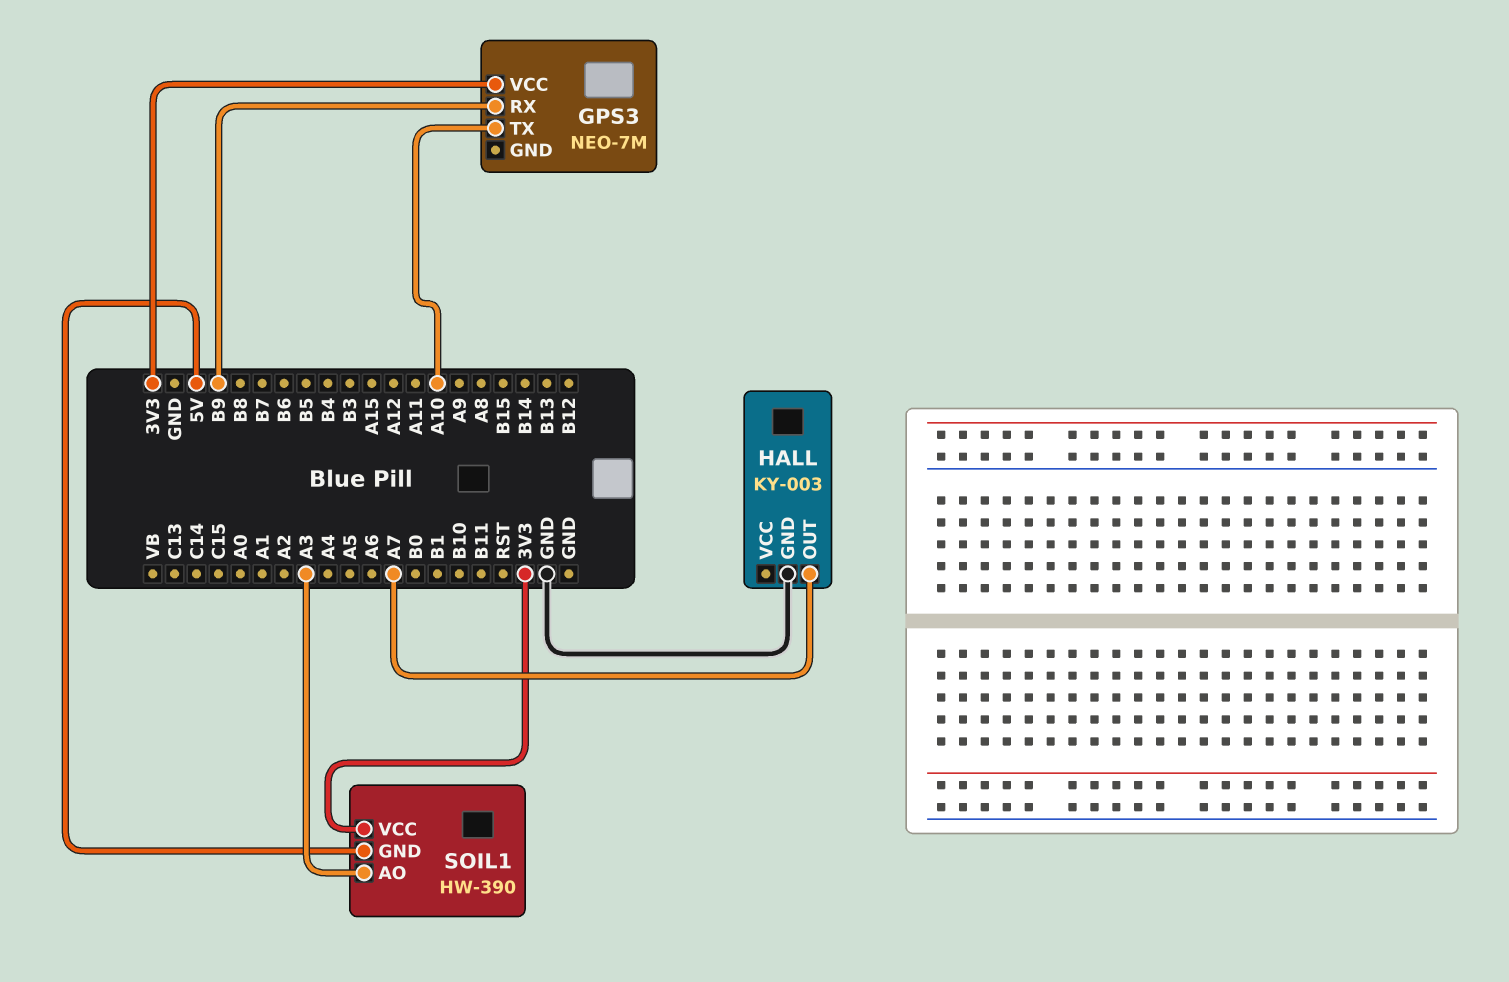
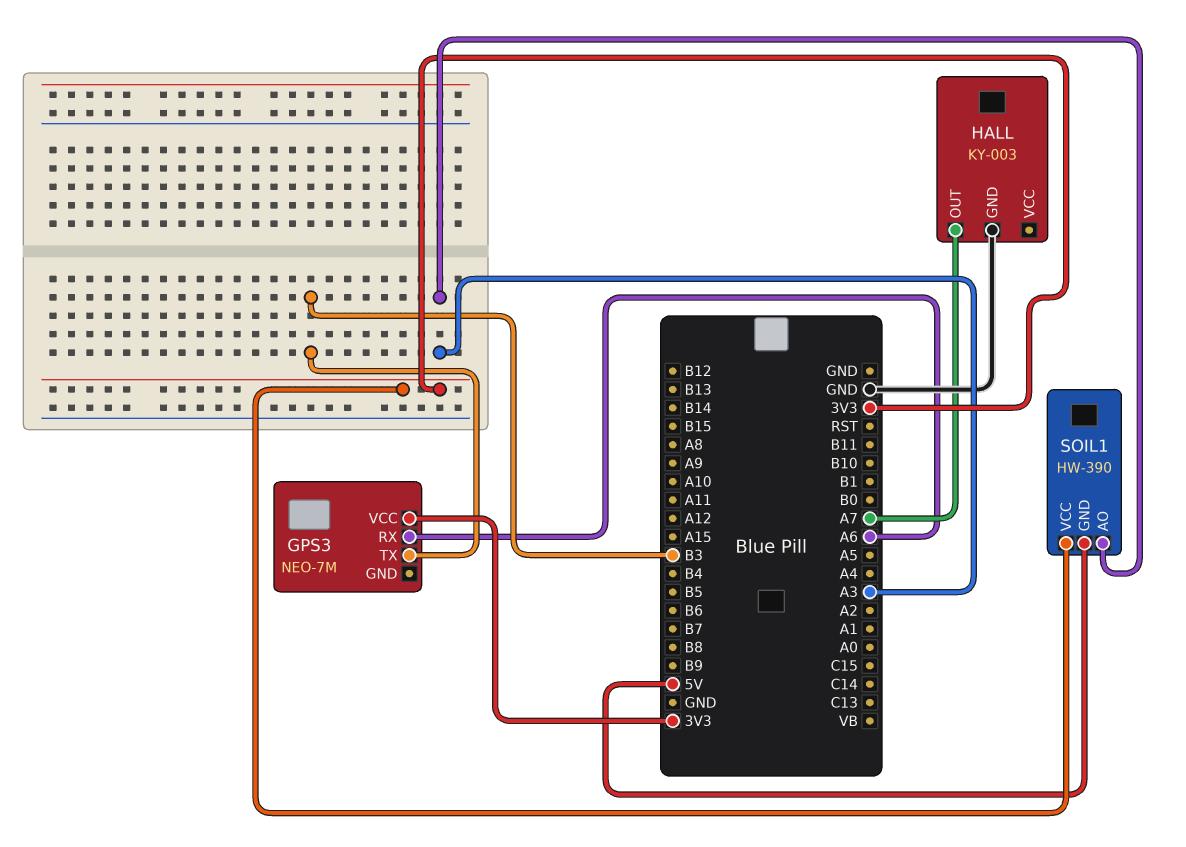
GPS3 pin RX: B9 -> A6
GPS3 pin TX: A10 -> B3

